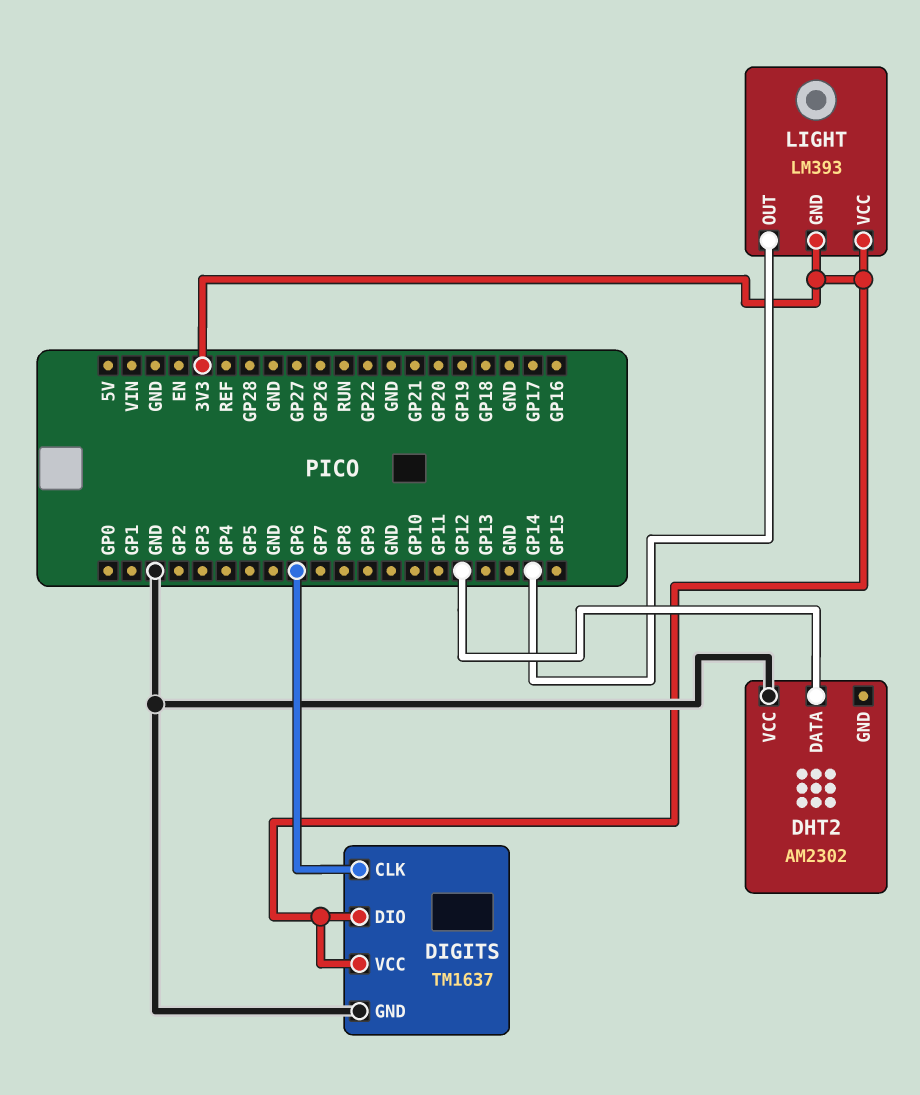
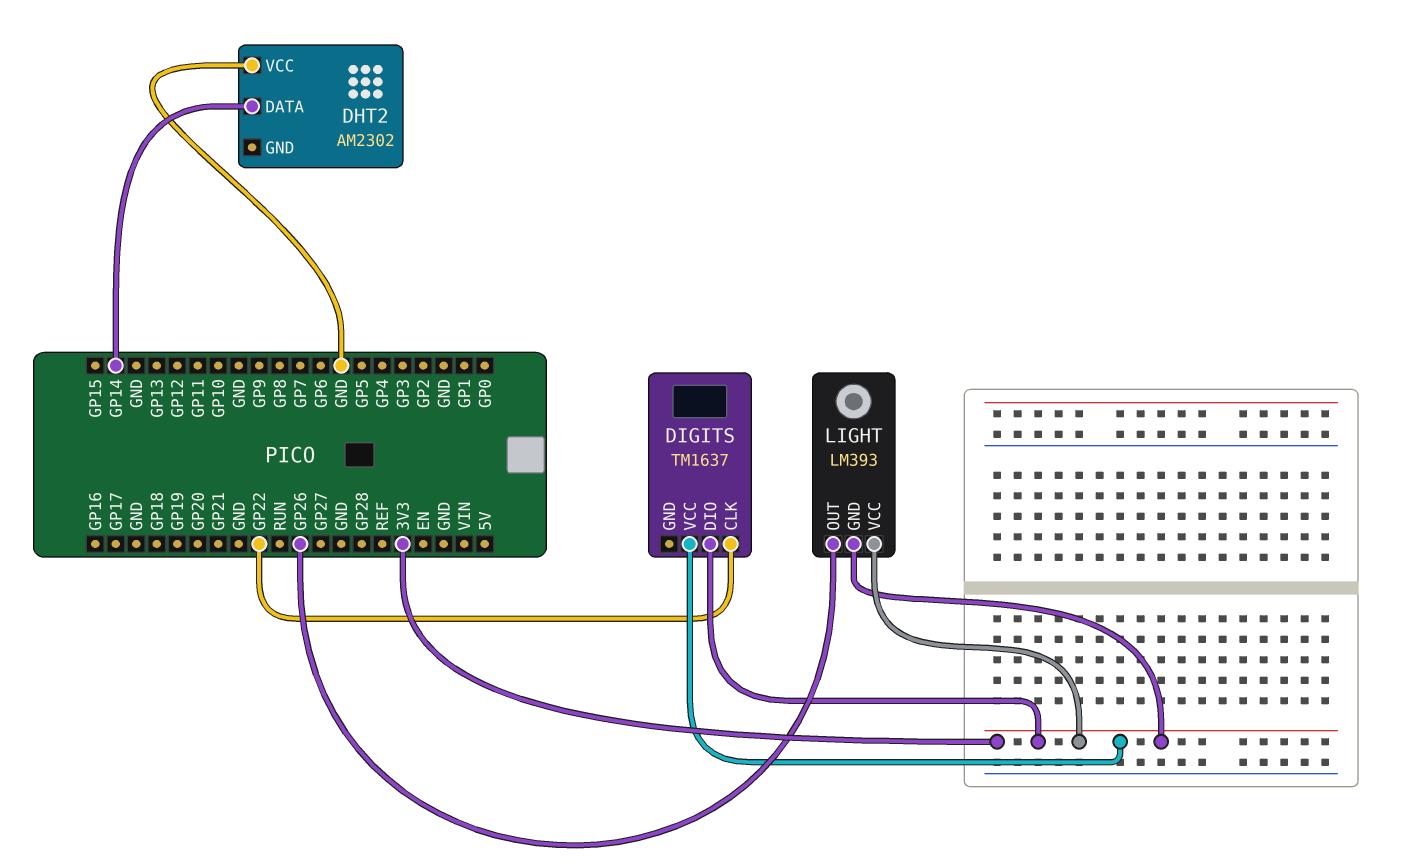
DHT2 pin DATA: GP12 -> GP14
DIGITS pin CLK: GP6 -> GP22
DIGITS pin GND: GND -> none
LIGHT pin OUT: GP14 -> GP26

